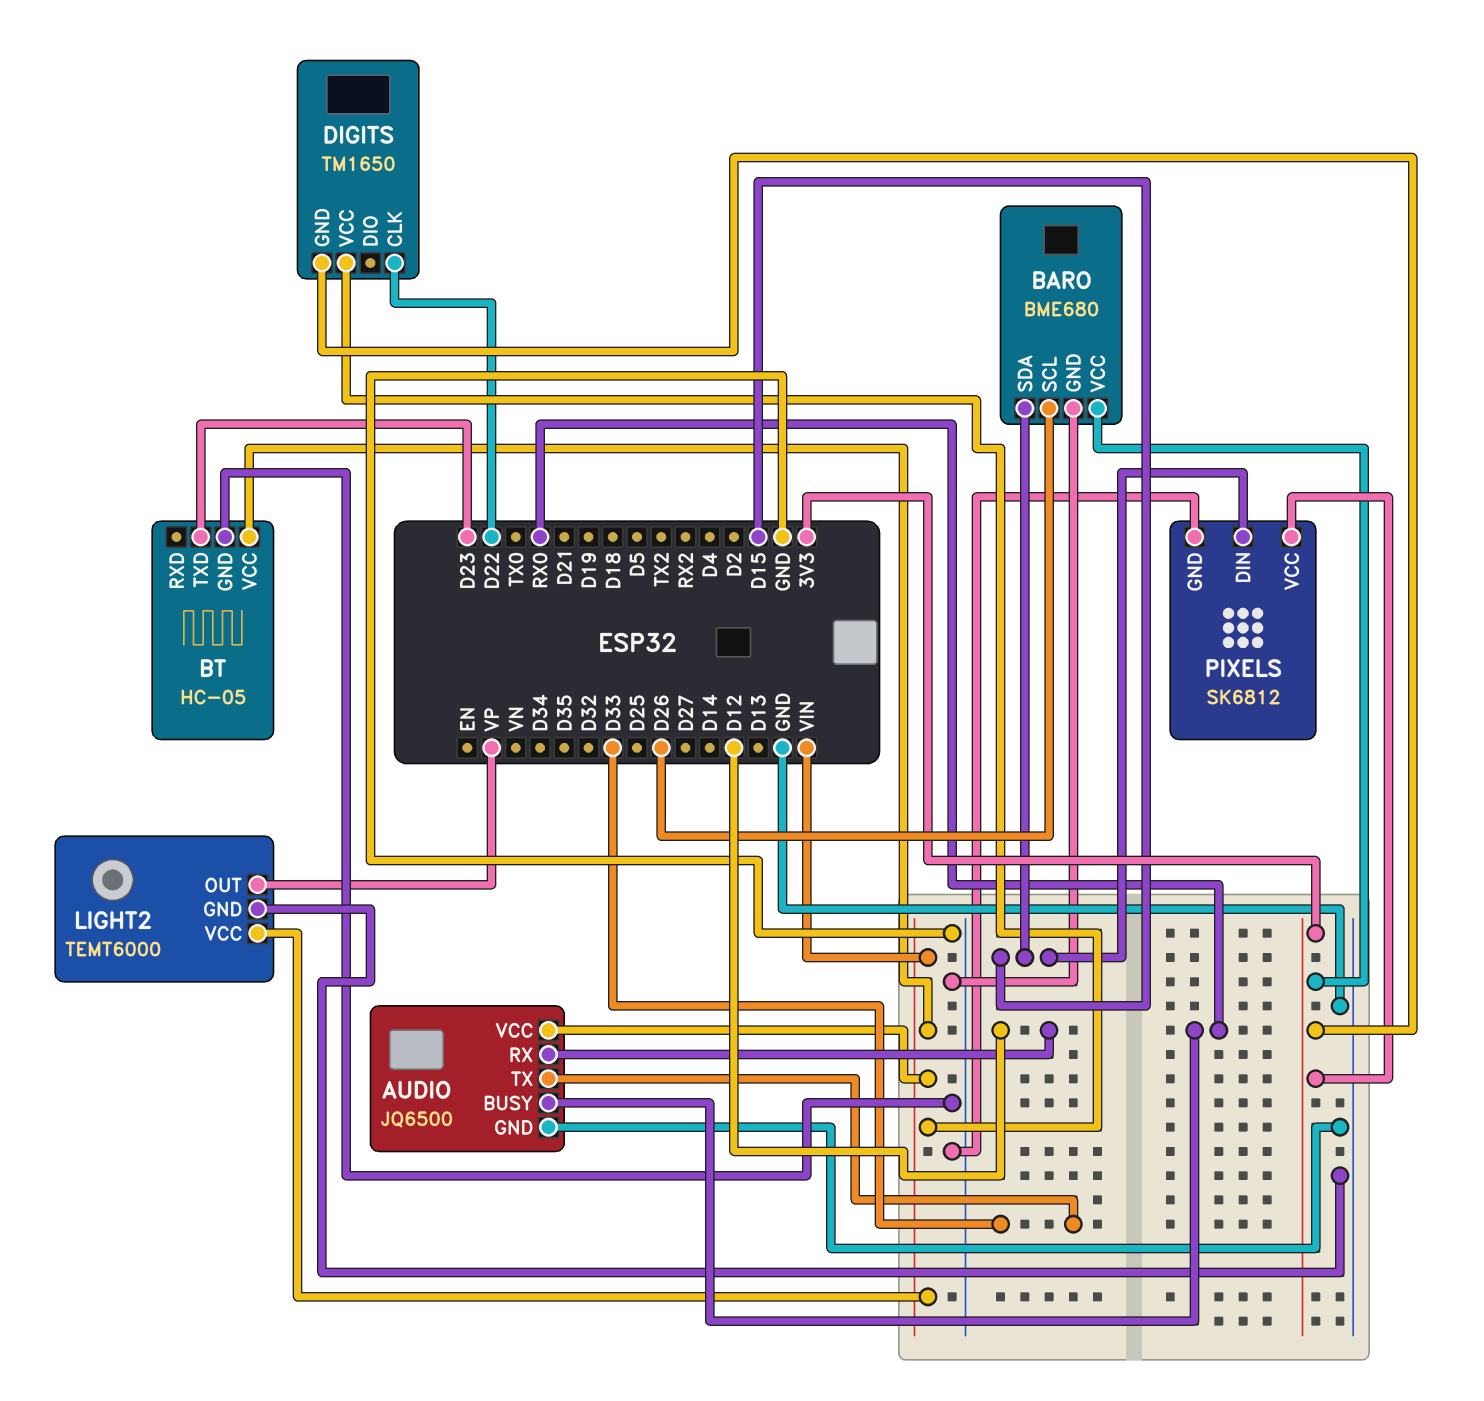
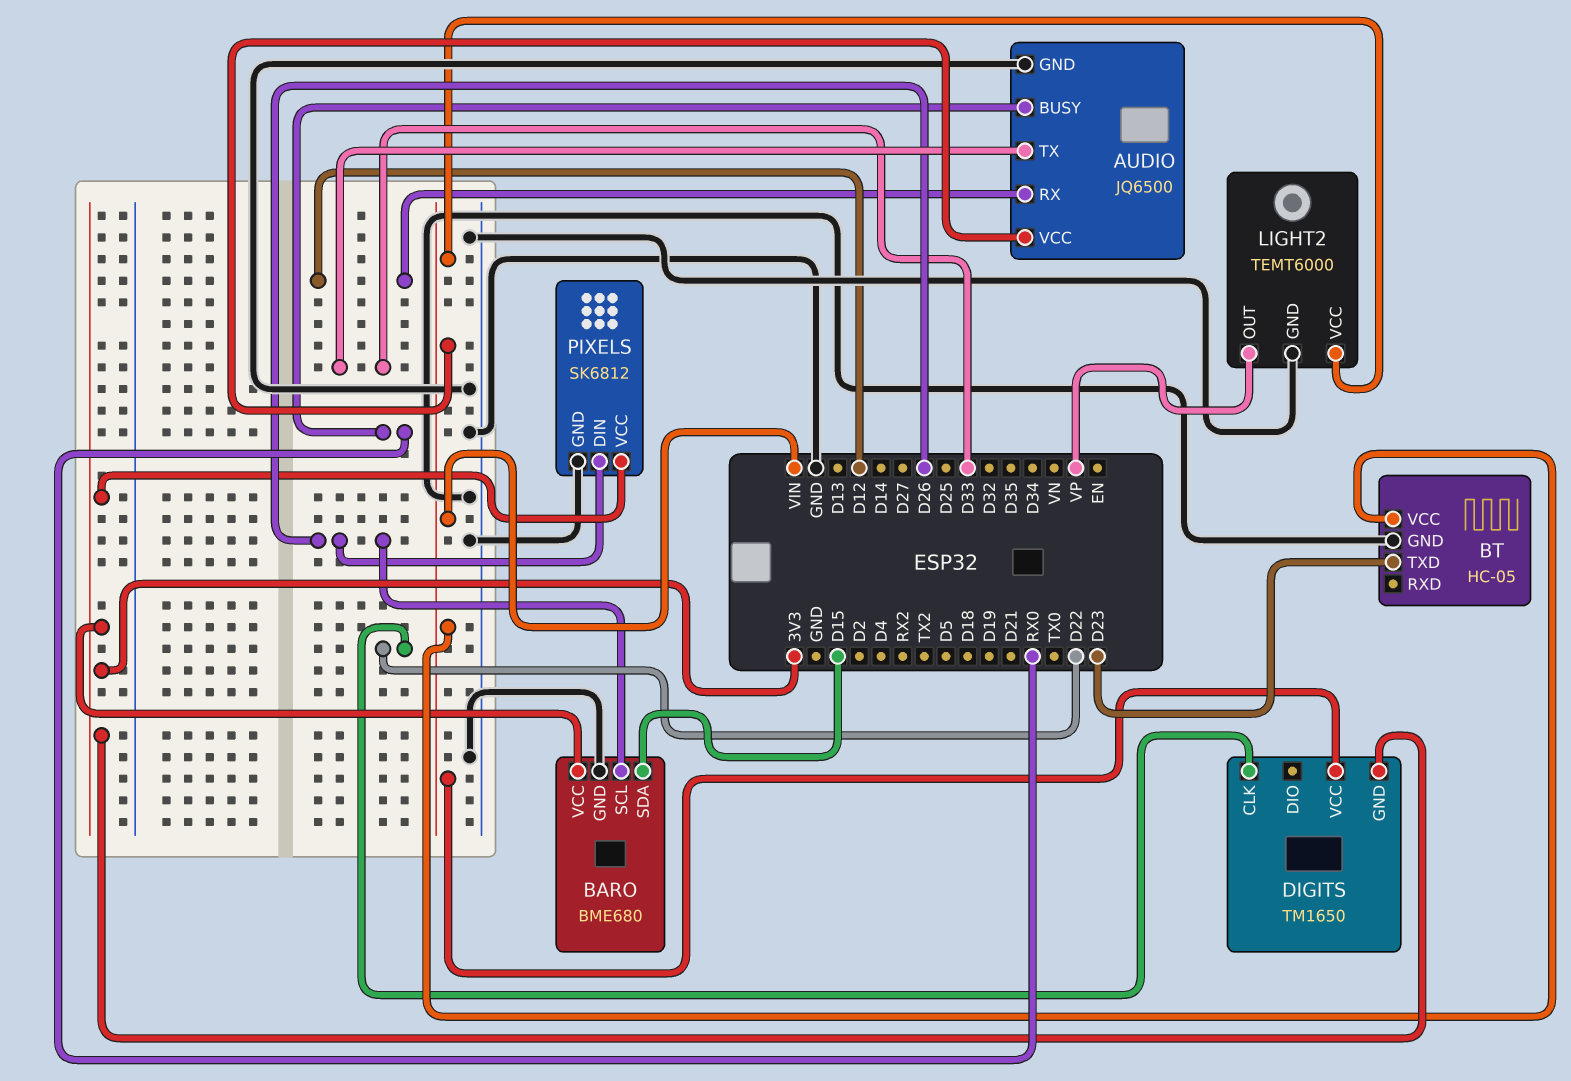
PIXELS pin DIN: D15 -> D26

